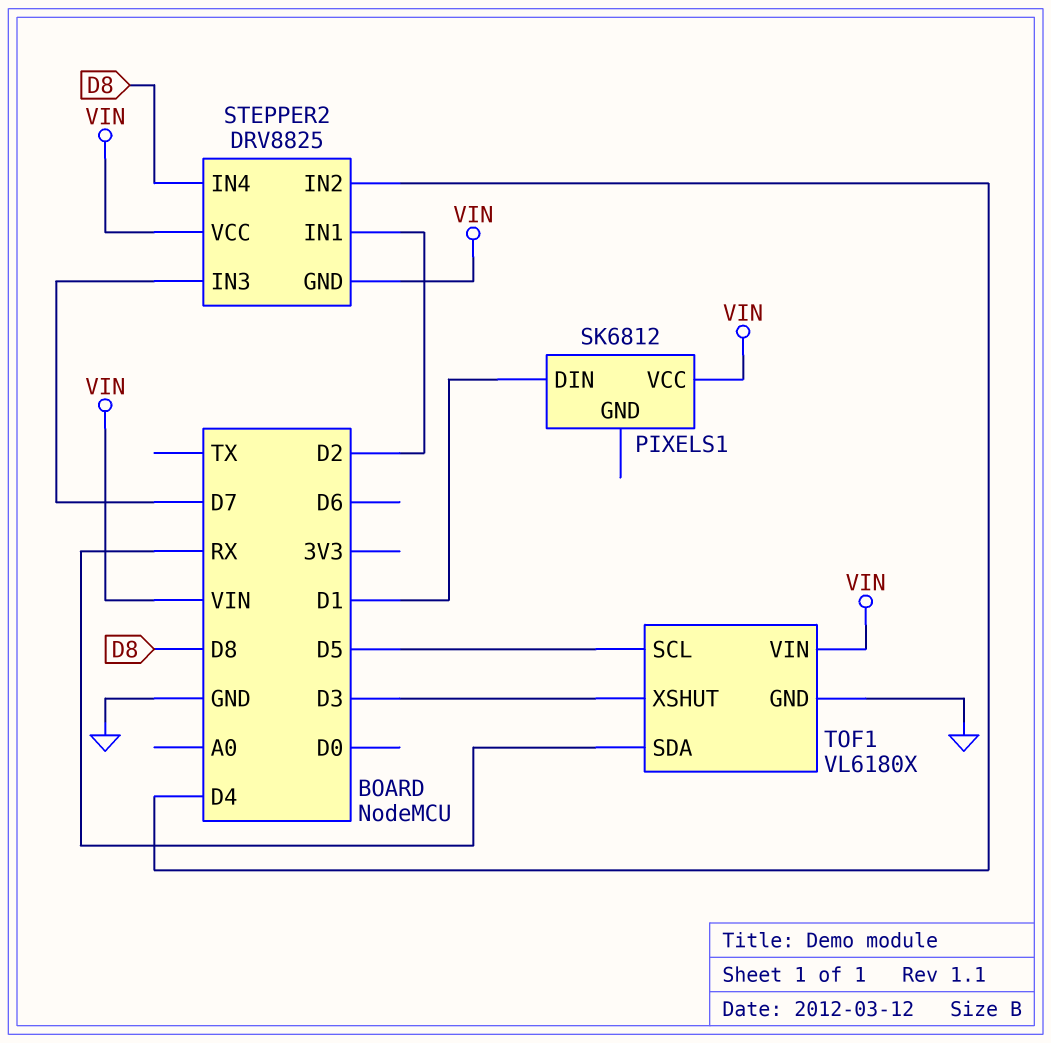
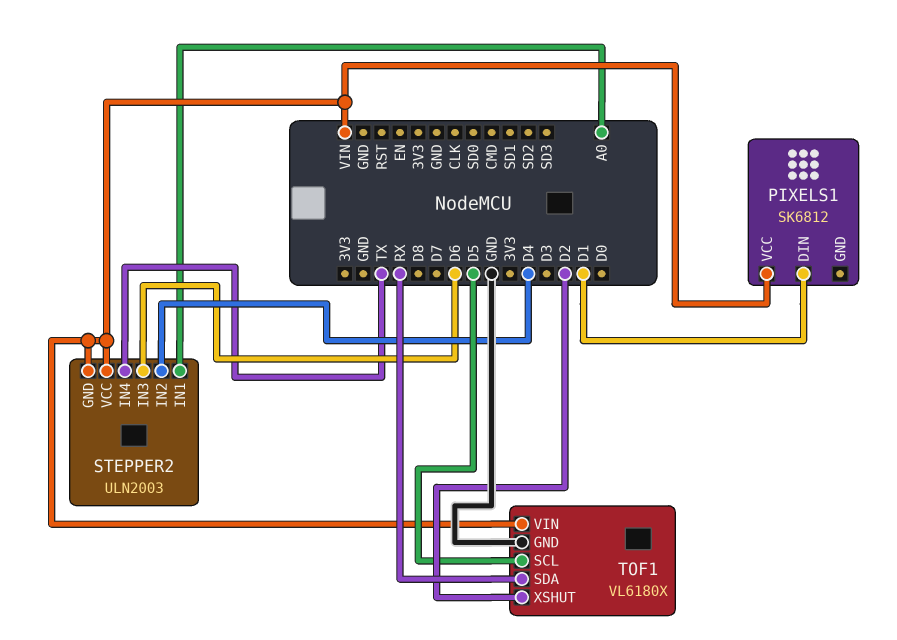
STEPPER2: DRV8825 -> ULN2003
STEPPER2 pin IN1: D2 -> A0
STEPPER2 pin IN3: D7 -> D6
STEPPER2 pin IN4: D8 -> TX
TOF1 pin XSHUT: D3 -> D2

